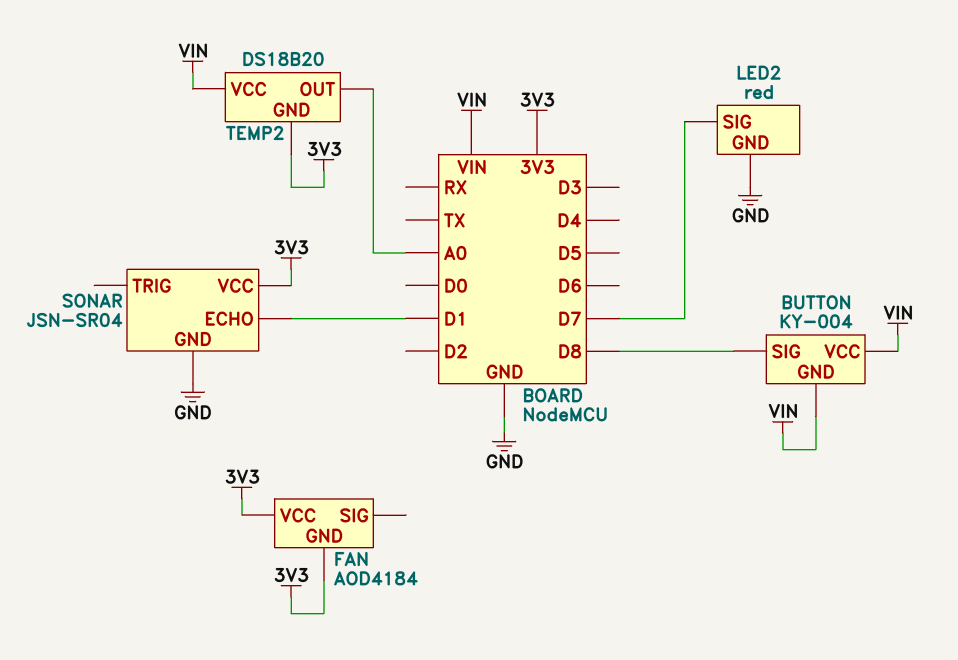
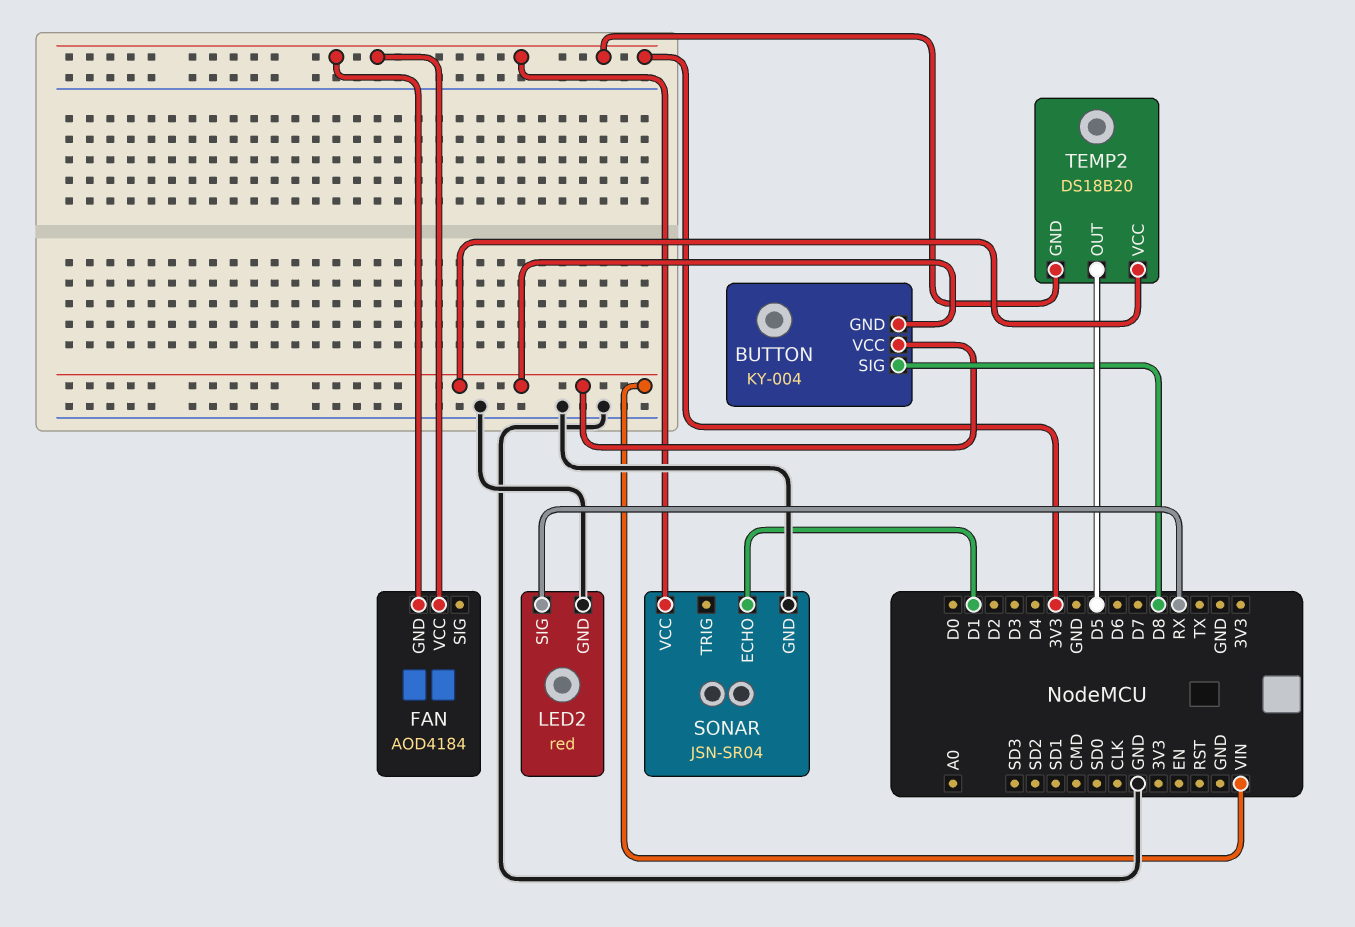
LED2 pin SIG: D7 -> RX
TEMP2 pin OUT: A0 -> D5

